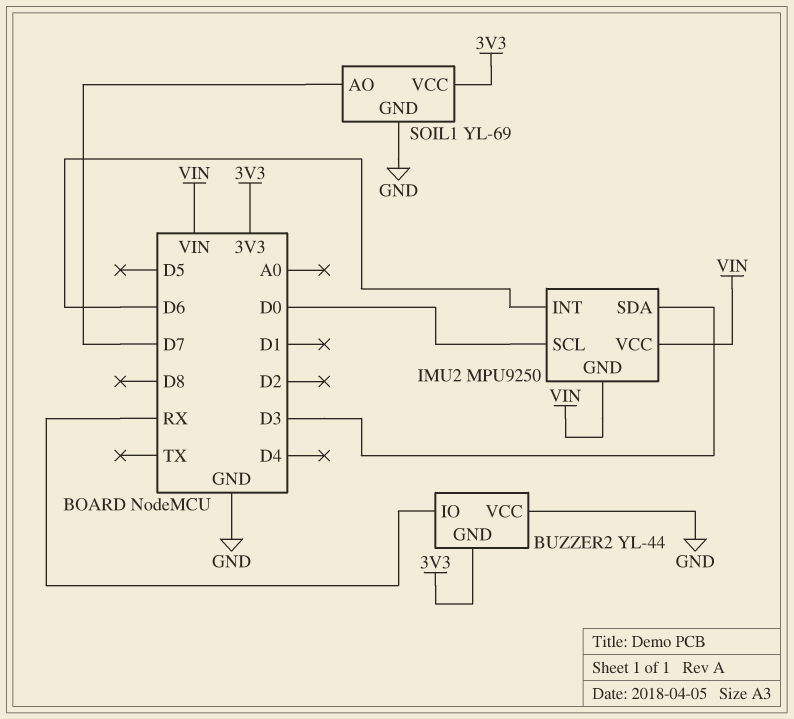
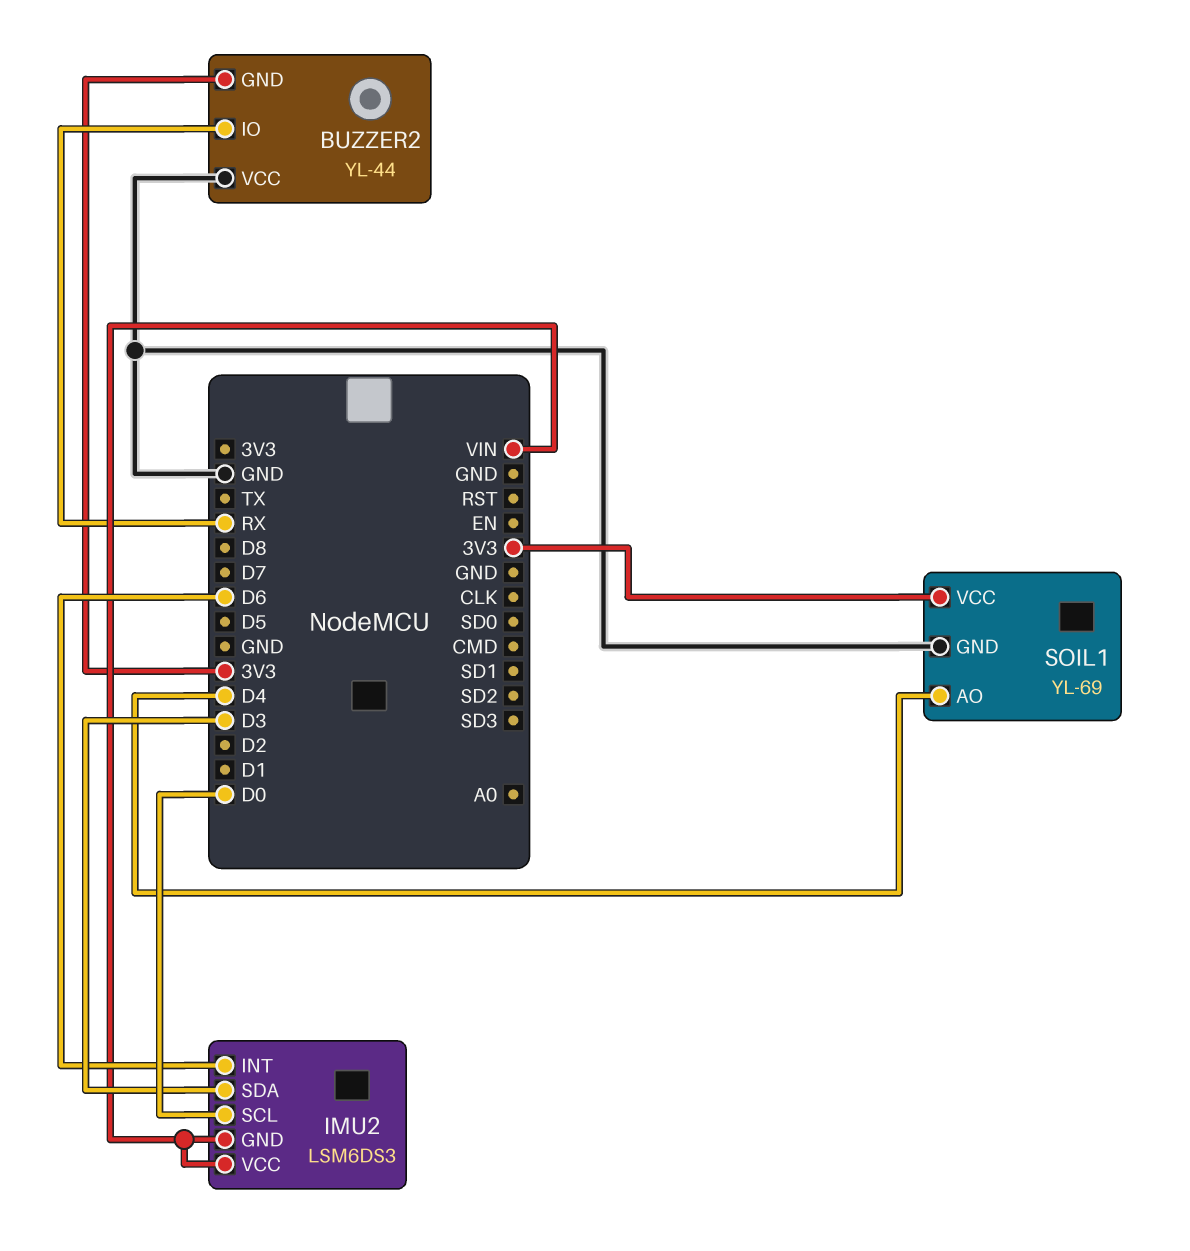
IMU2: MPU9250 -> LSM6DS3
SOIL1 pin AO: D7 -> D4

